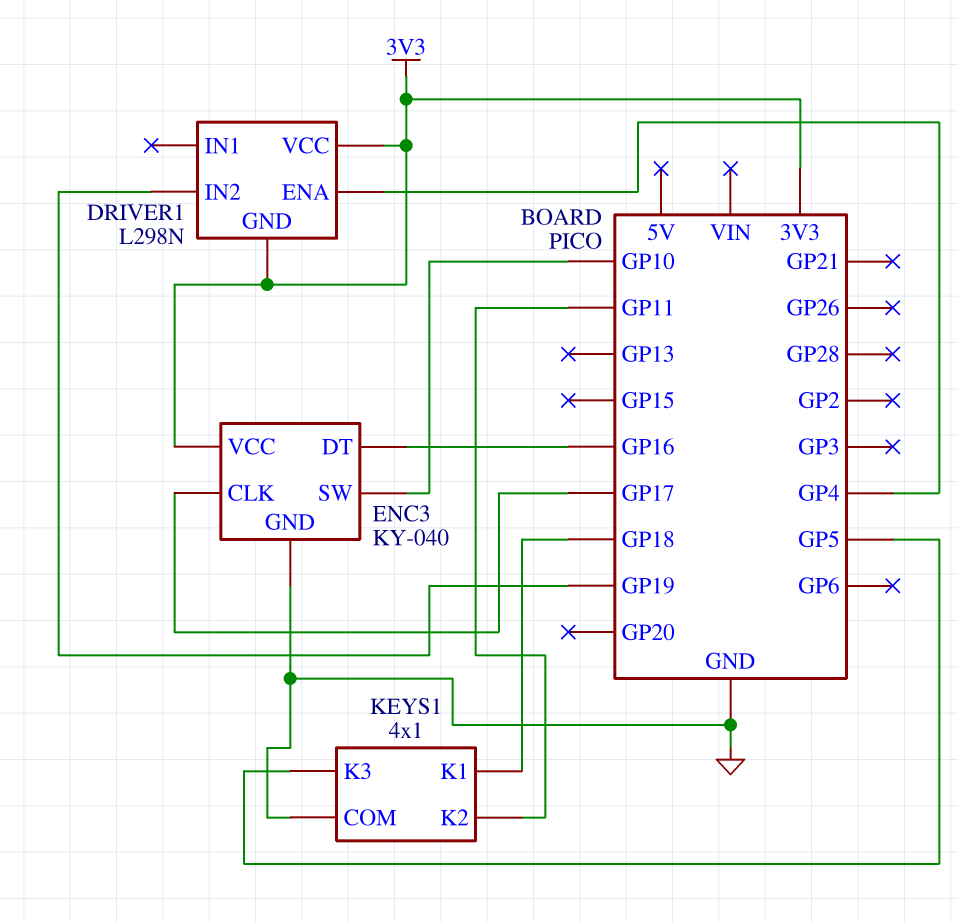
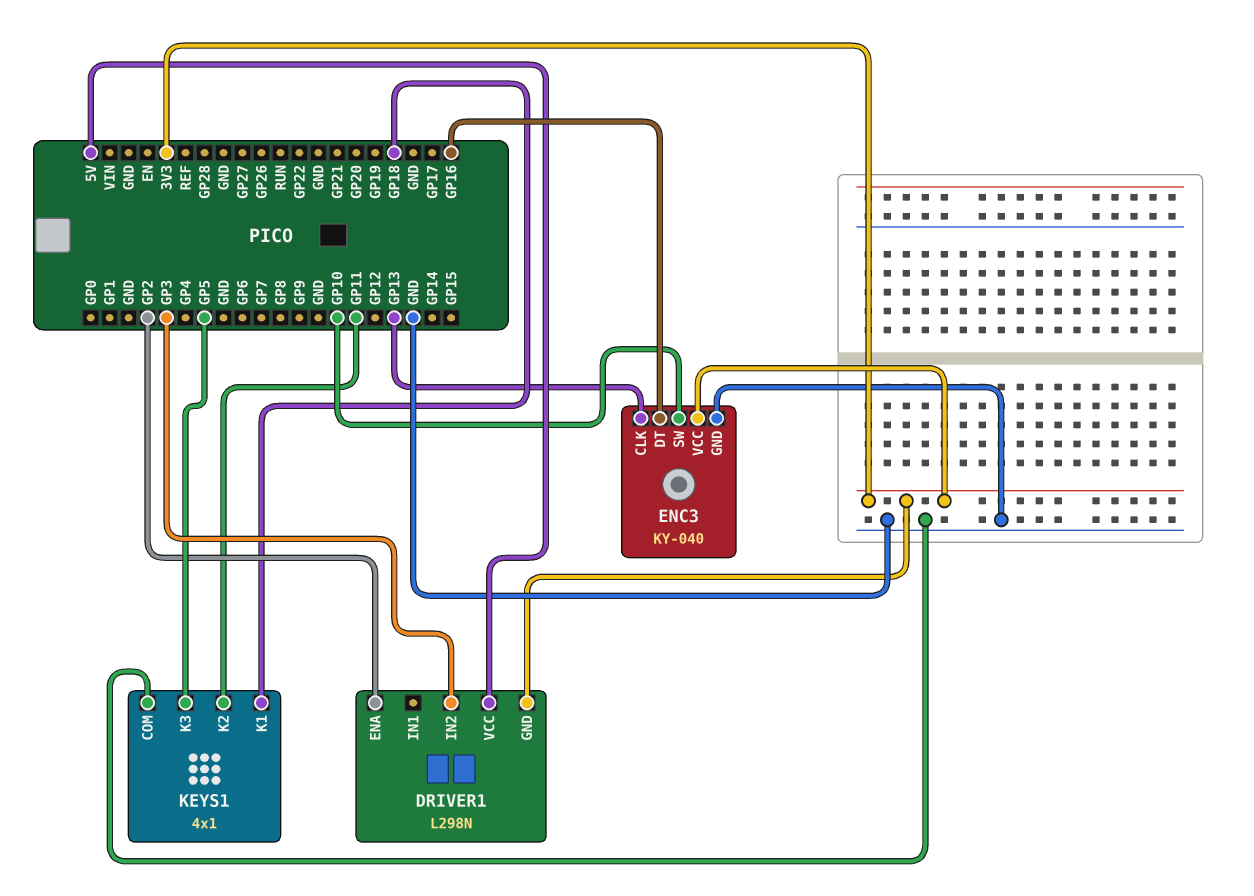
DRIVER1 pin ENA: GP4 -> GP2
DRIVER1 pin IN2: GP19 -> GP3
DRIVER1 pin VCC: 3V3 -> 5V
ENC3 pin CLK: GP17 -> GP13

